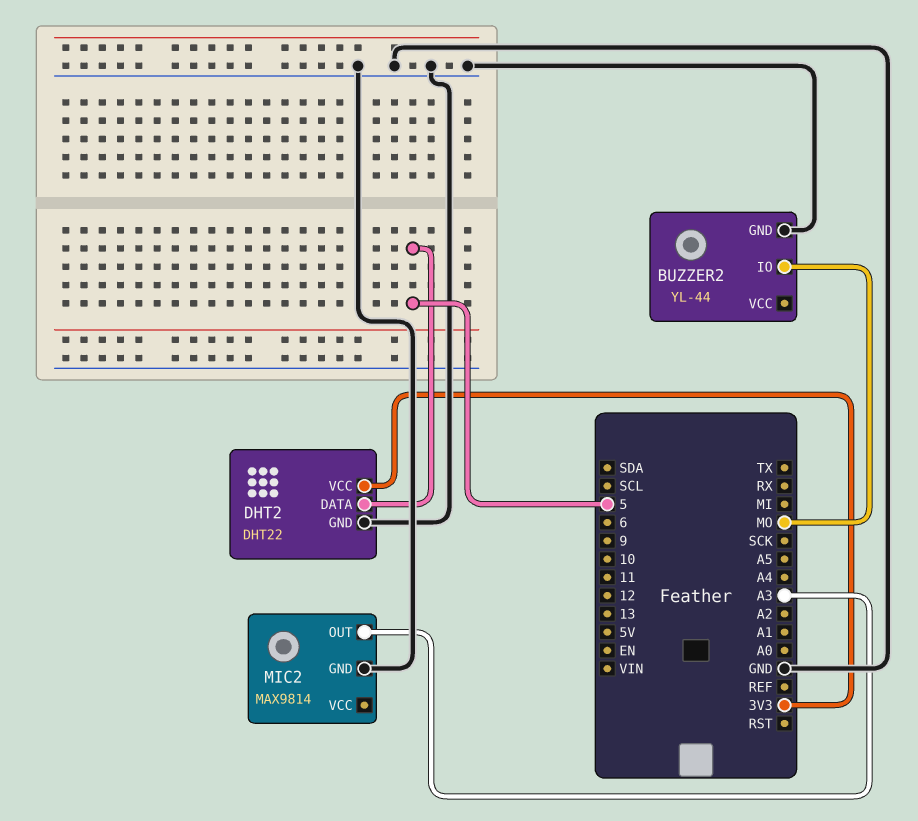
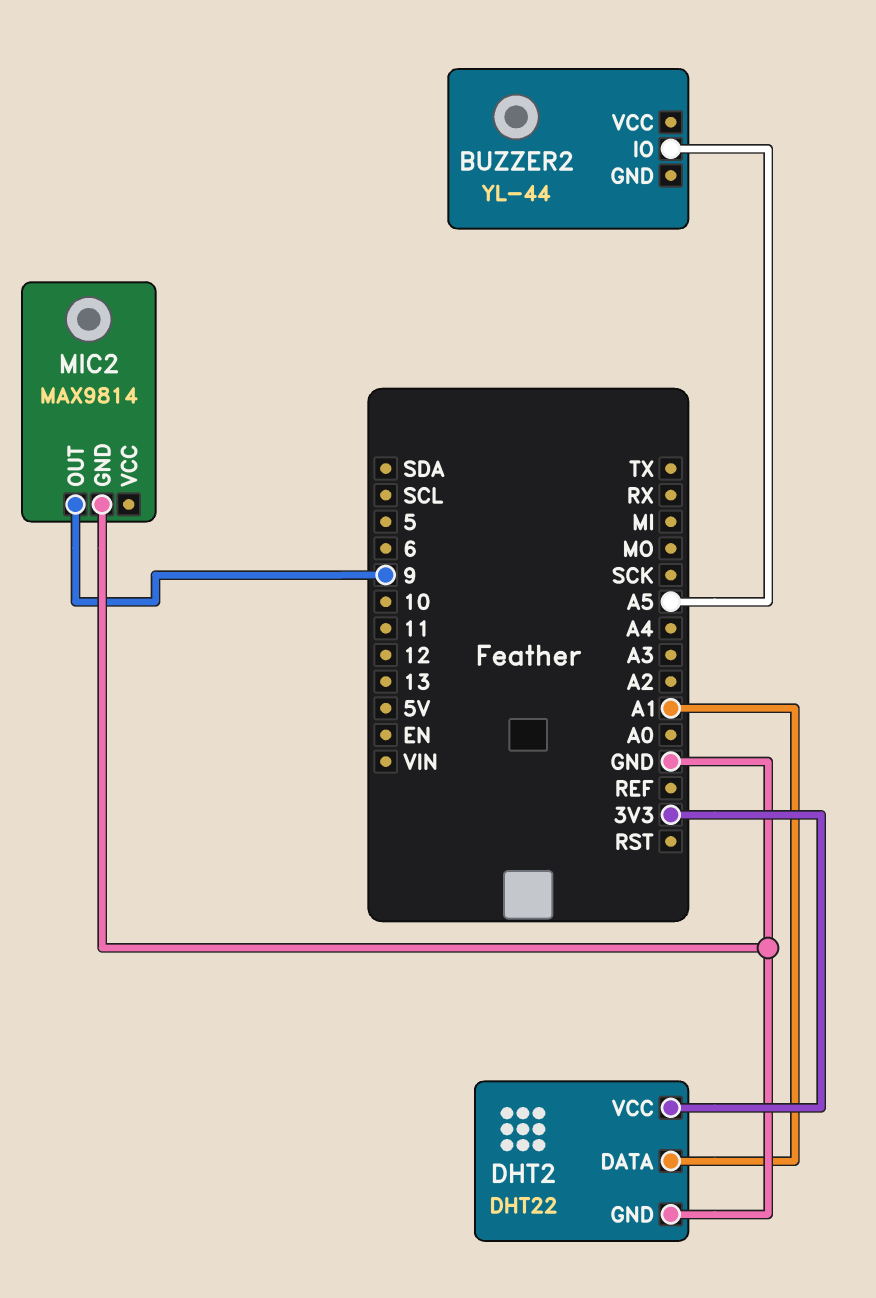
BUZZER2 pin GND: GND -> none
BUZZER2 pin IO: MO -> A5
DHT2 pin DATA: 5 -> A1
MIC2 pin OUT: A3 -> 9

